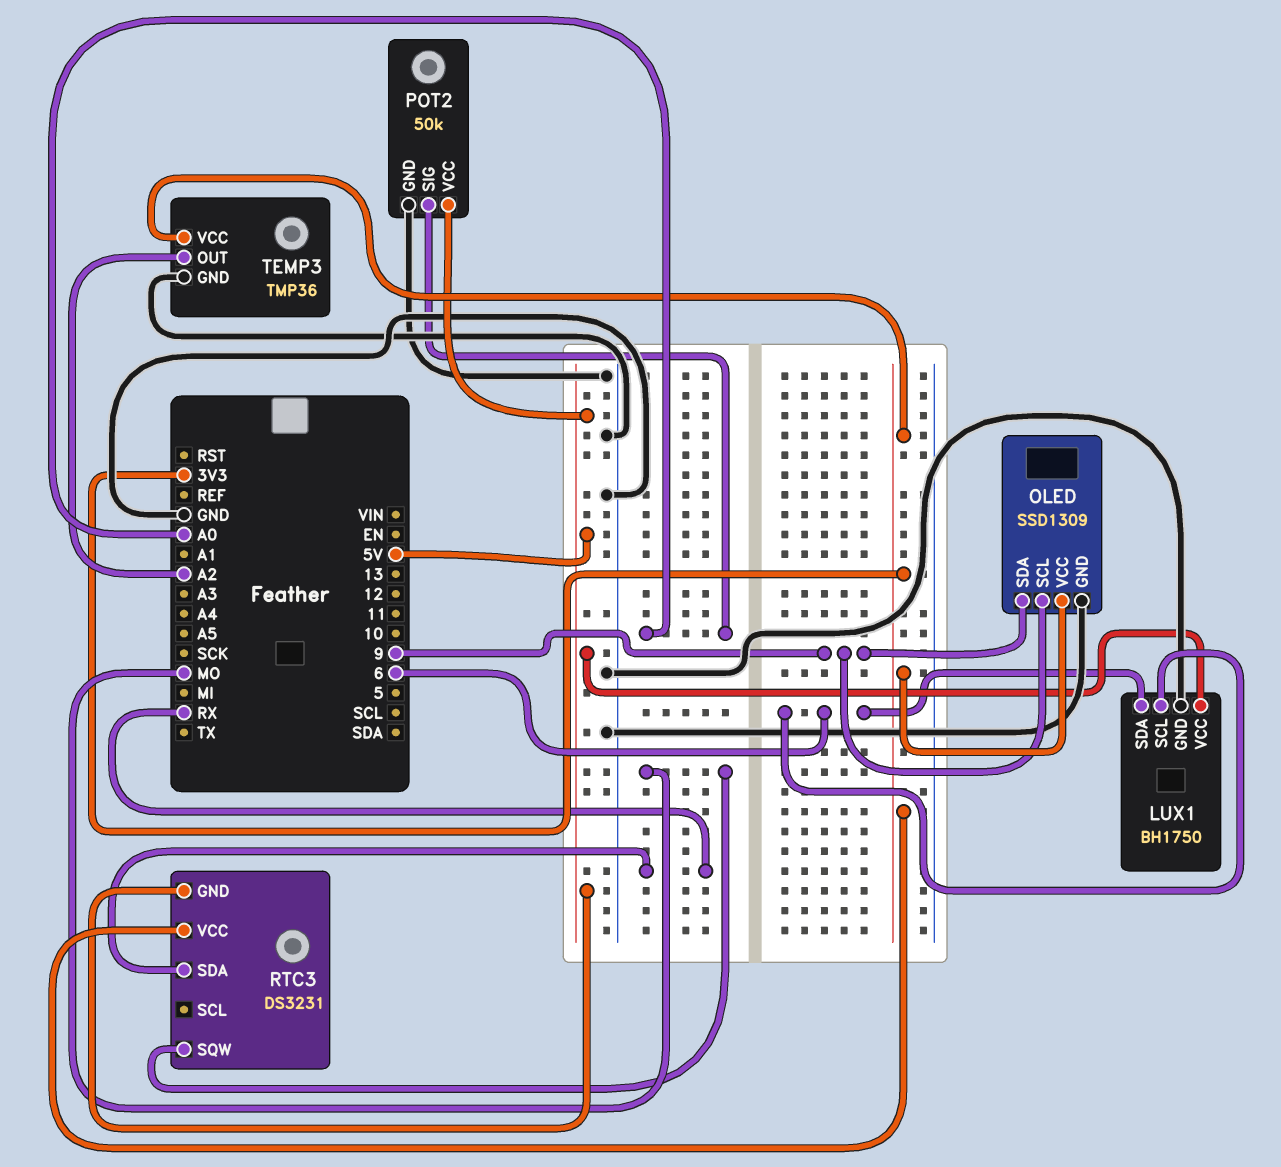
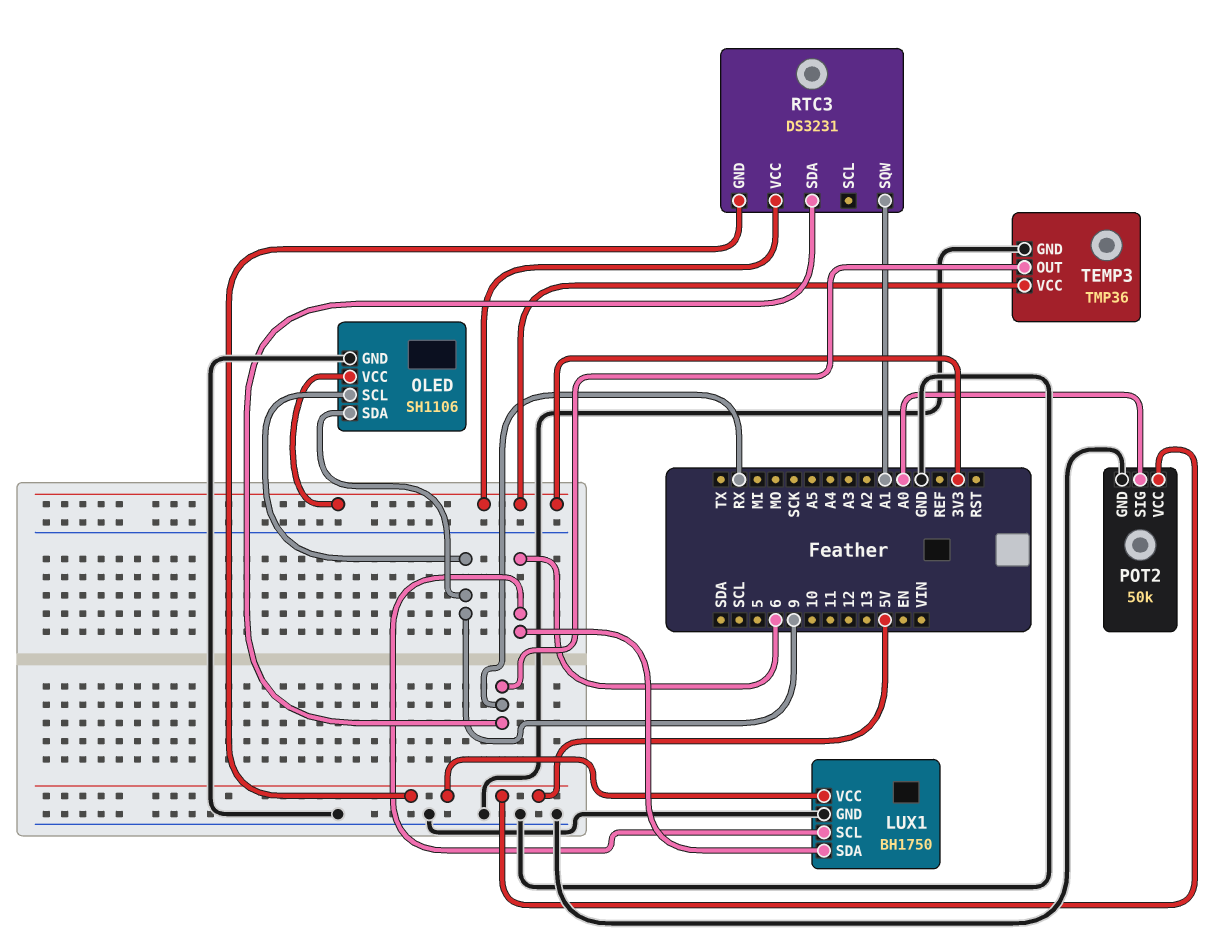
OLED: SSD1309 -> SH1106
RTC3 pin SQW: MO -> A1
TEMP3 pin OUT: A2 -> RX

